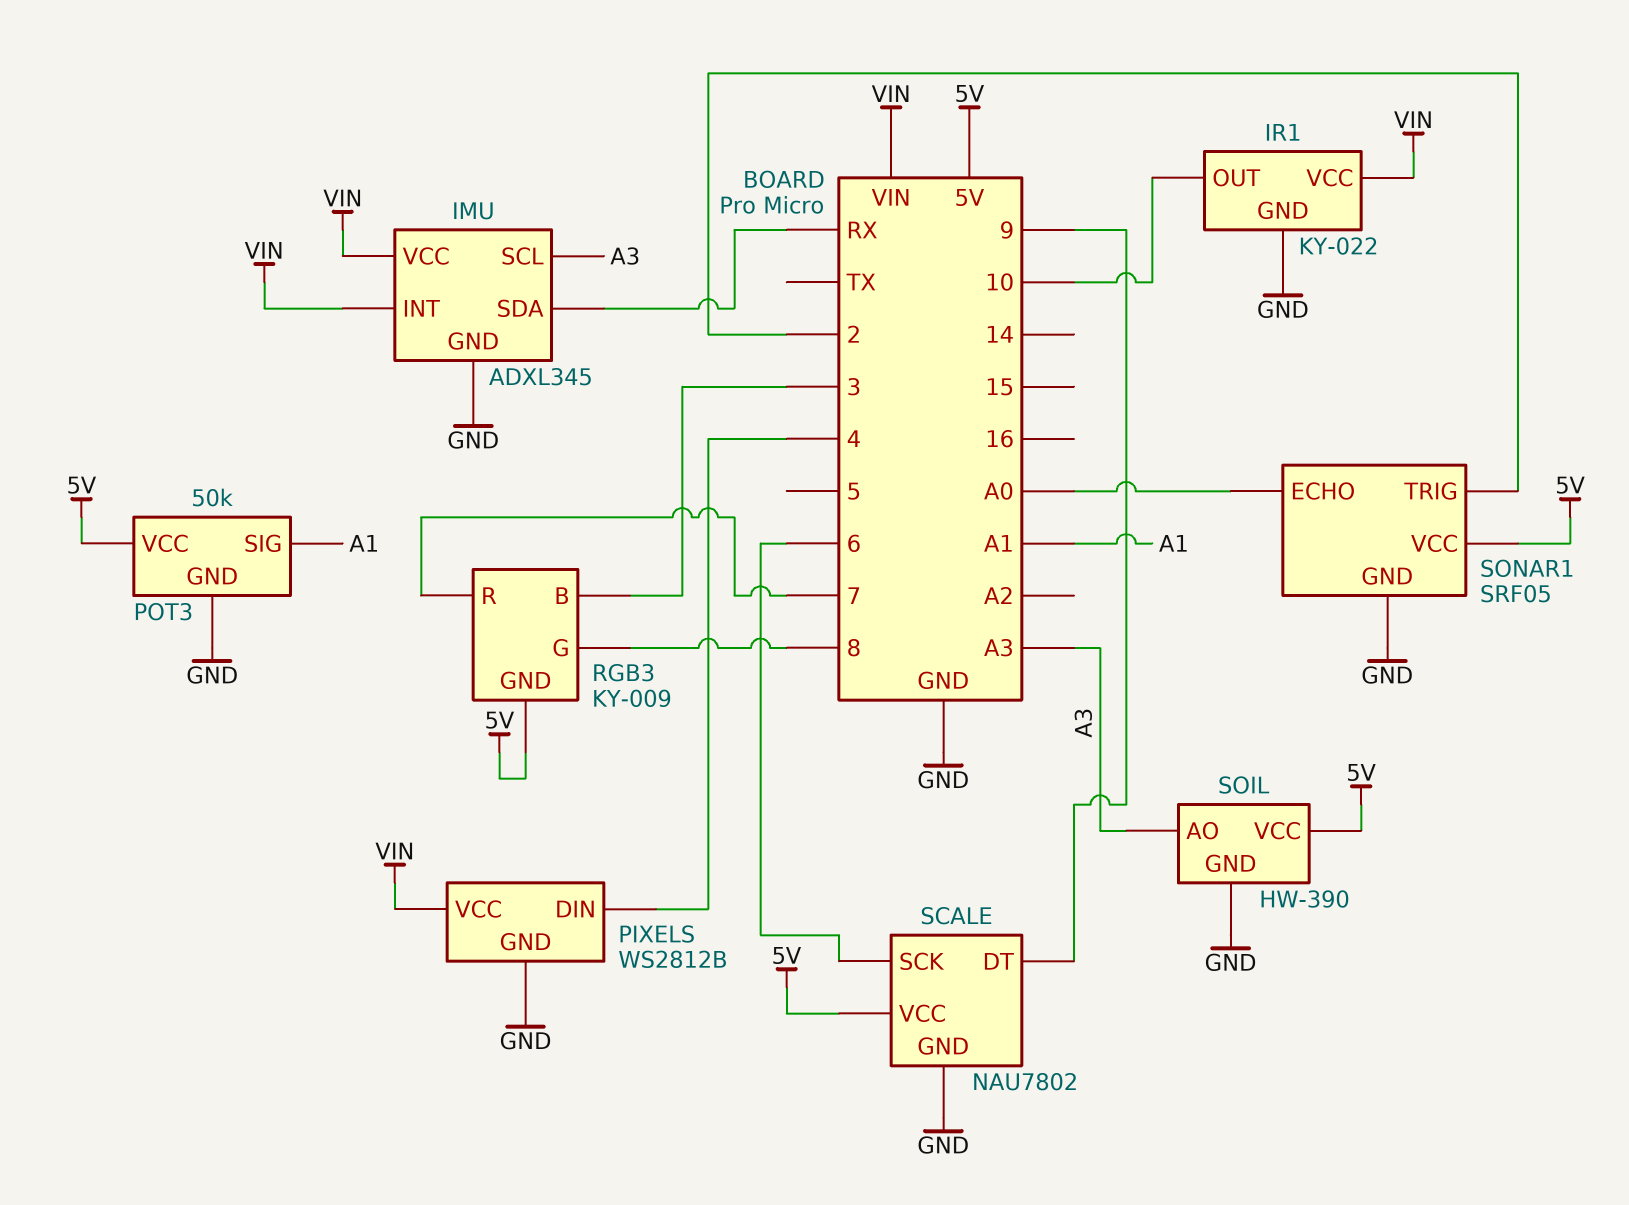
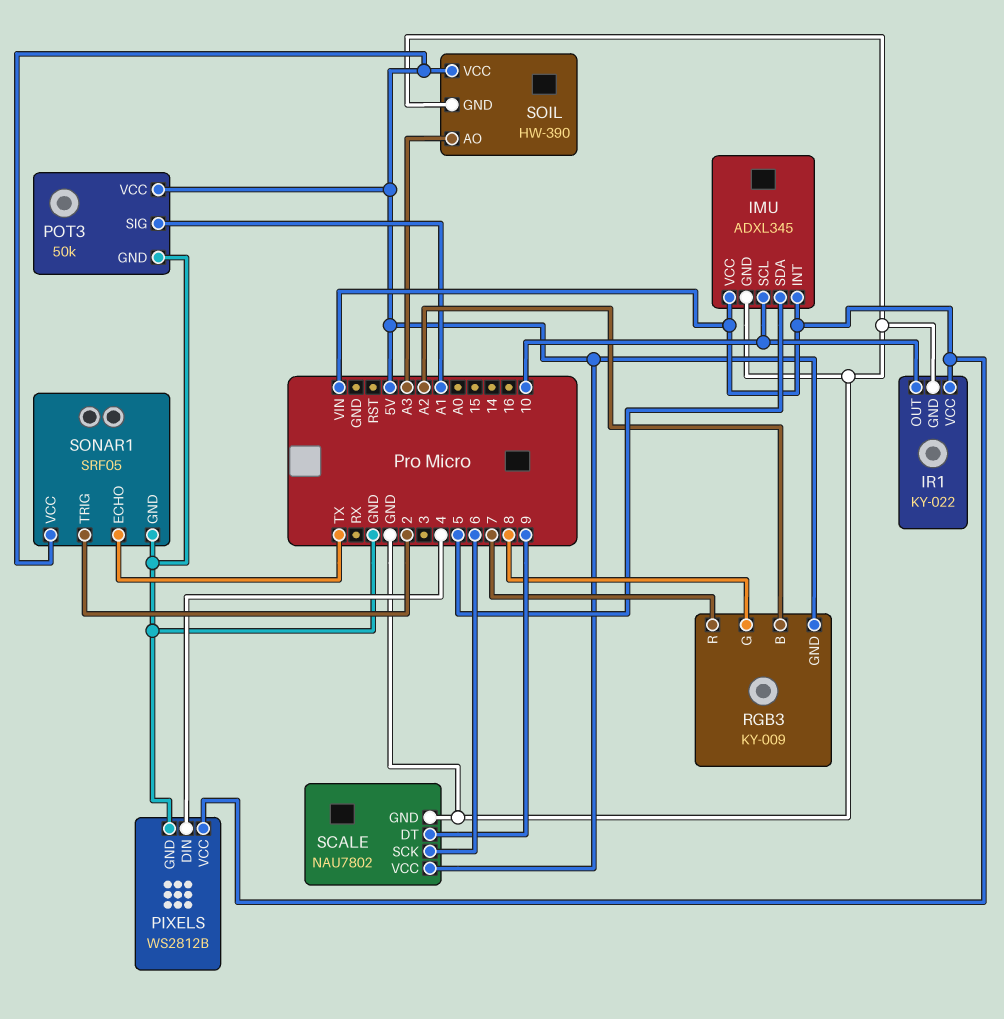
IMU pin SCL: A3 -> 10
IMU pin SDA: RX -> 5
RGB3 pin B: 3 -> A2
SONAR1 pin ECHO: A0 -> TX

